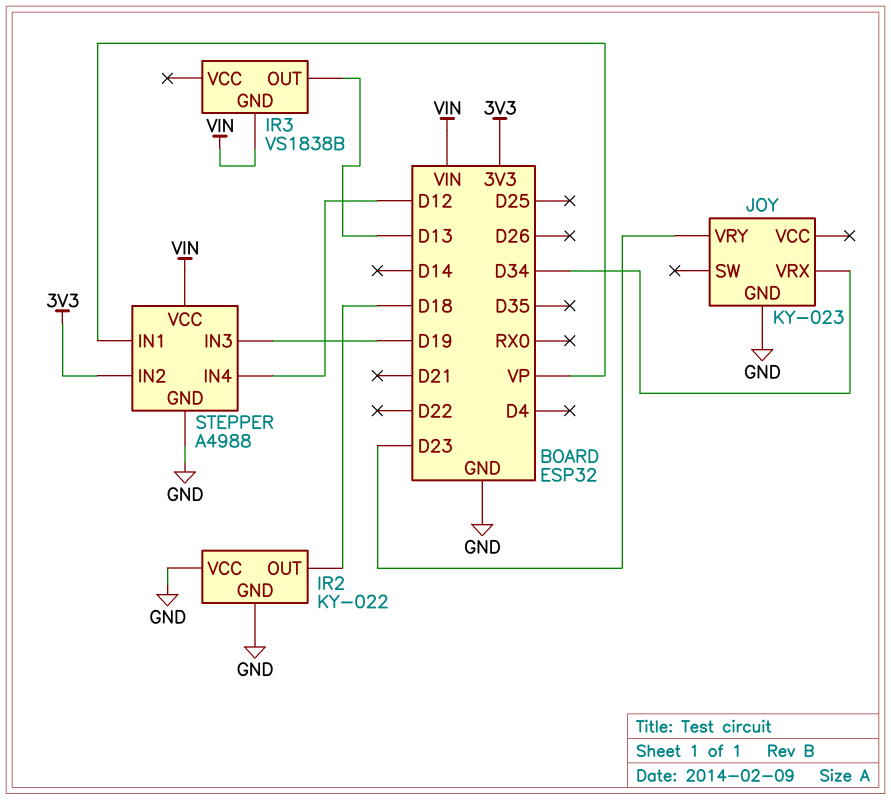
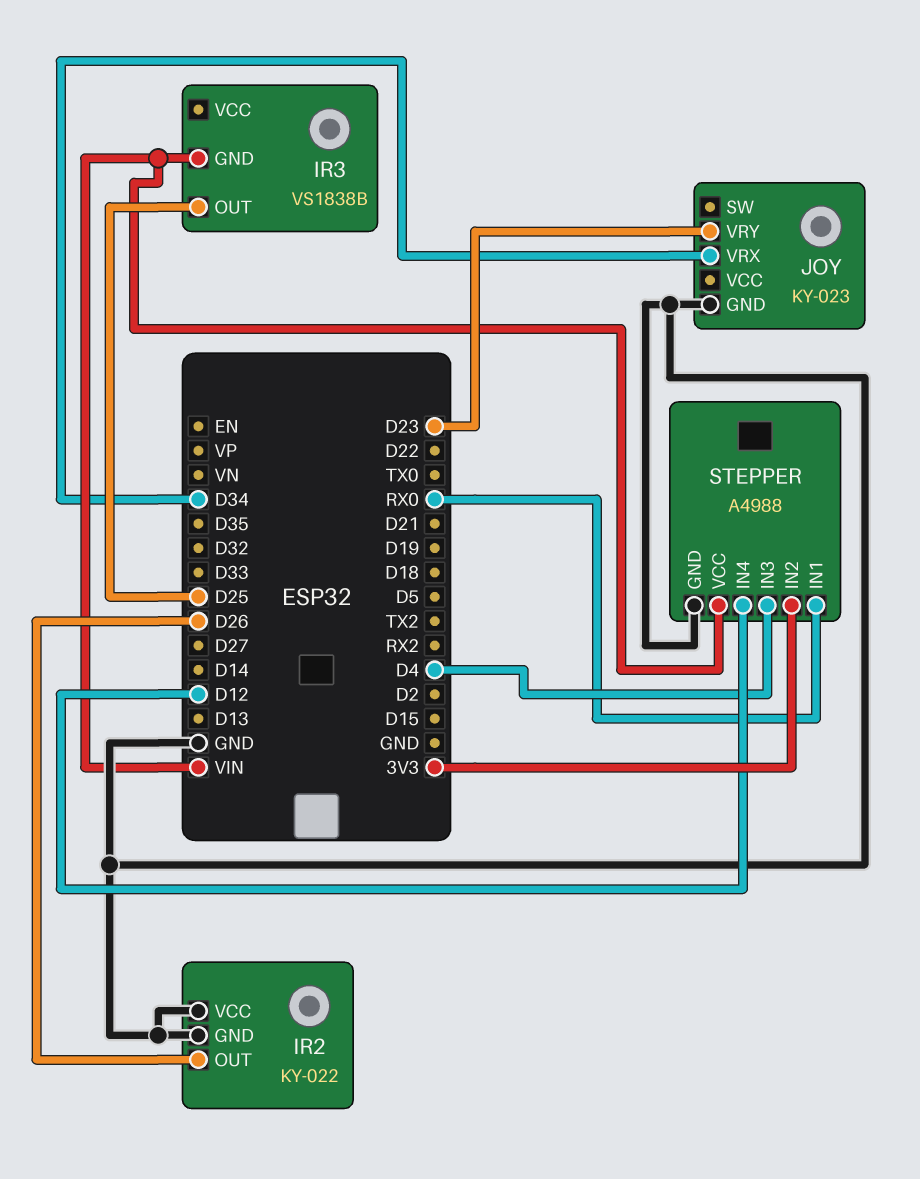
IR2 pin OUT: D18 -> D26
IR3 pin OUT: D13 -> D25
STEPPER pin IN1: VP -> RX0
STEPPER pin IN3: D19 -> D4

